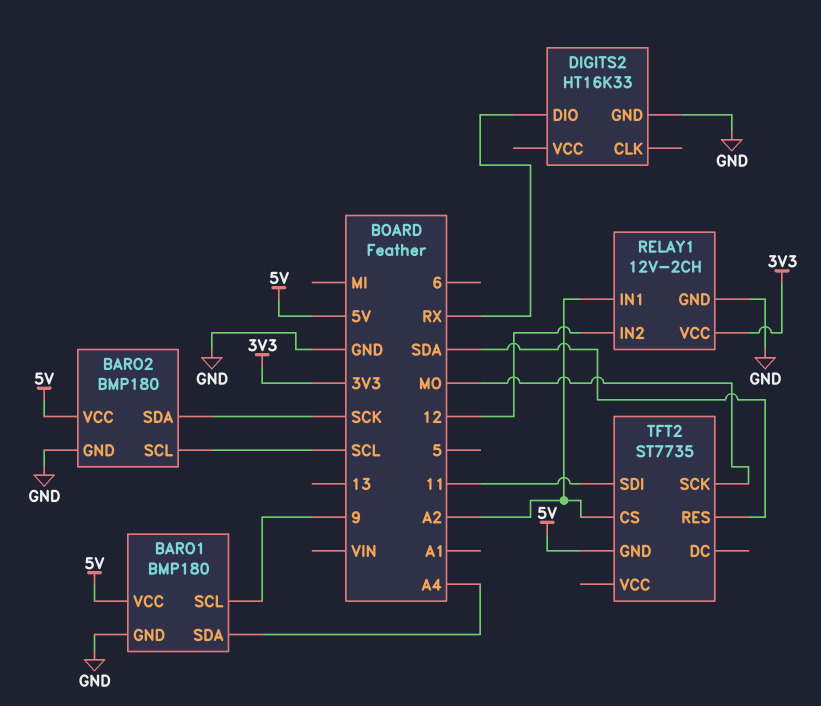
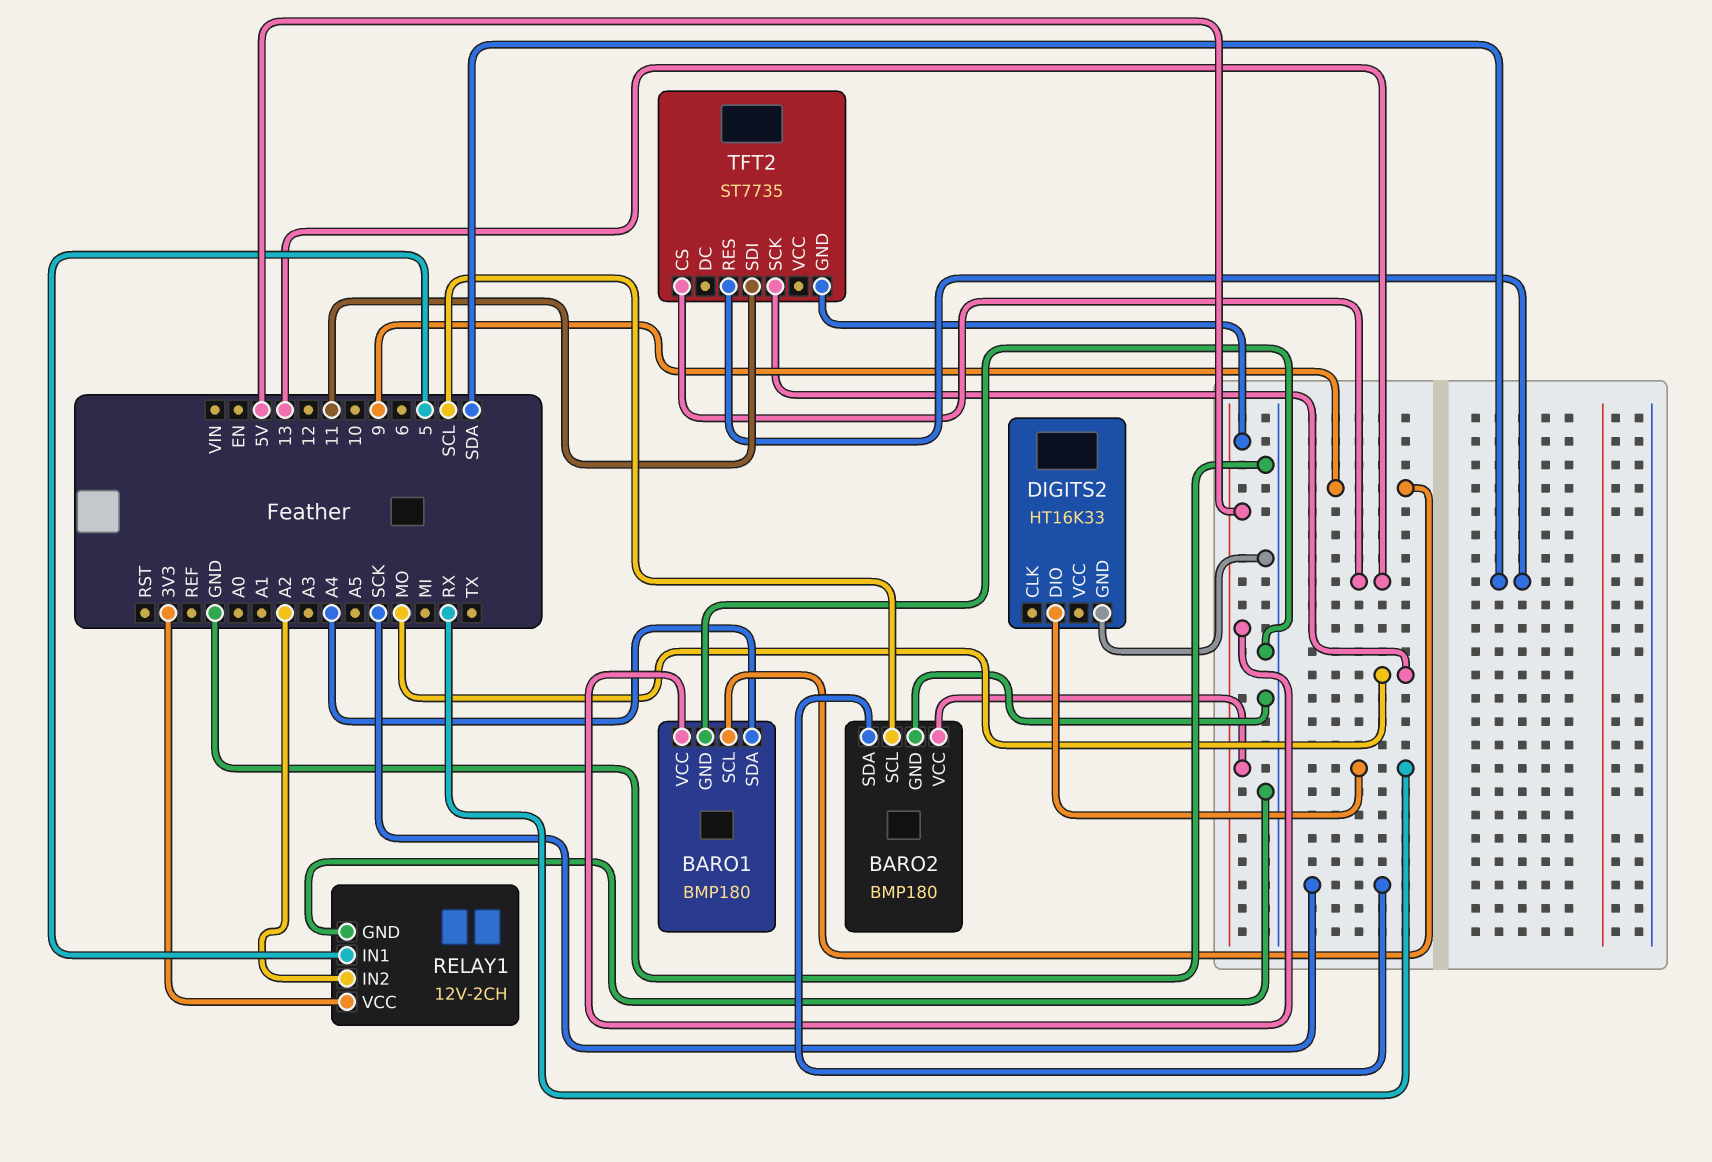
RELAY1 pin IN1: A2 -> 5
RELAY1 pin IN2: 12 -> A2
TFT2 pin CS: A2 -> 13

